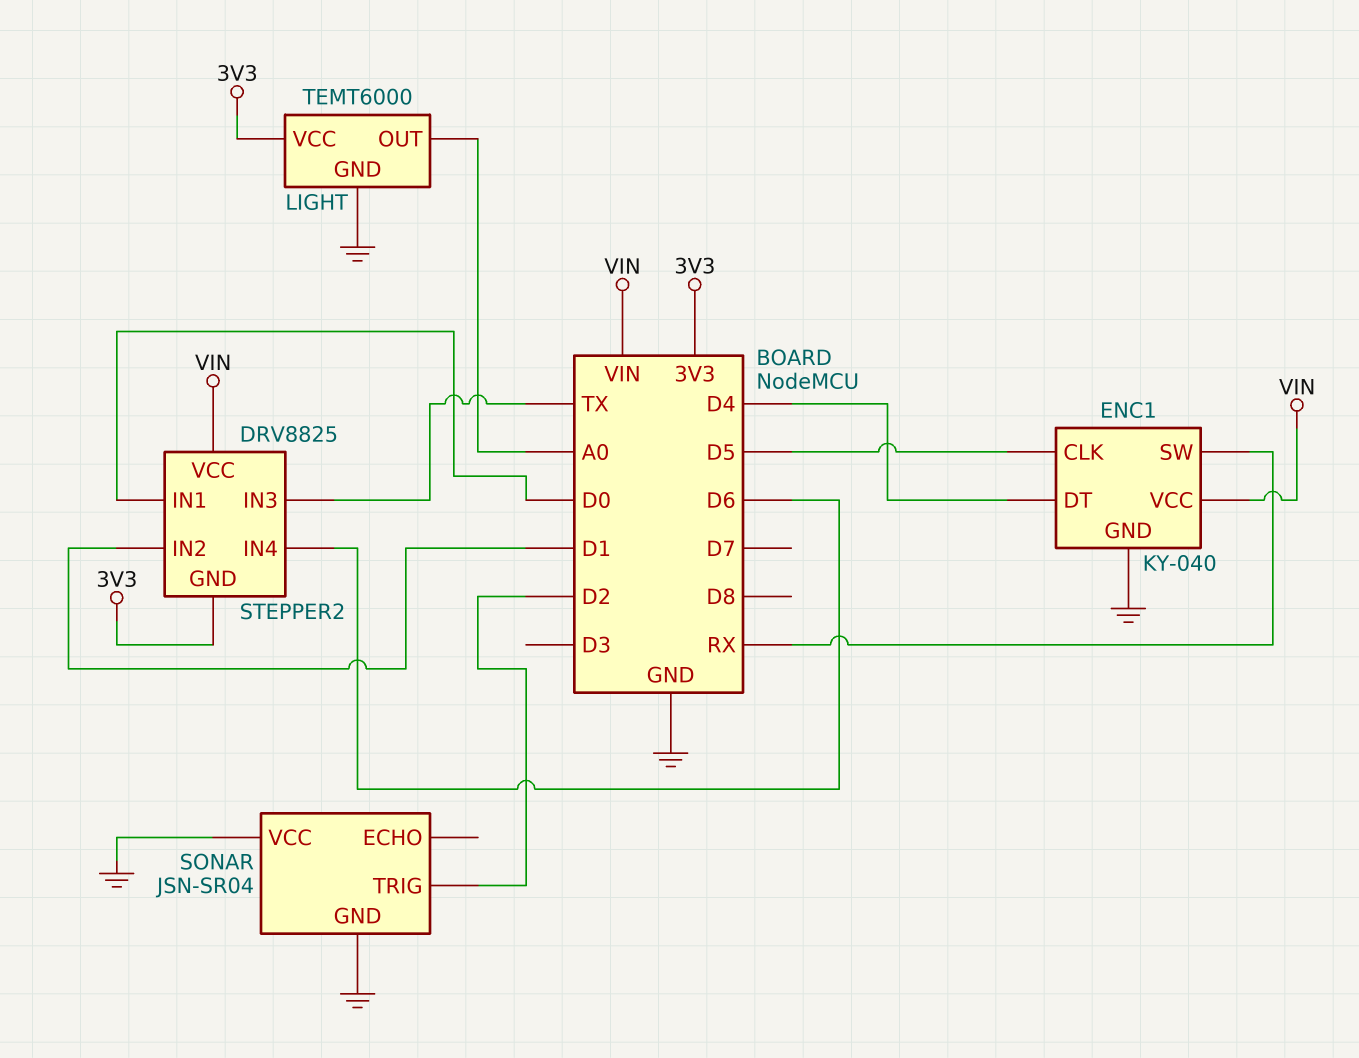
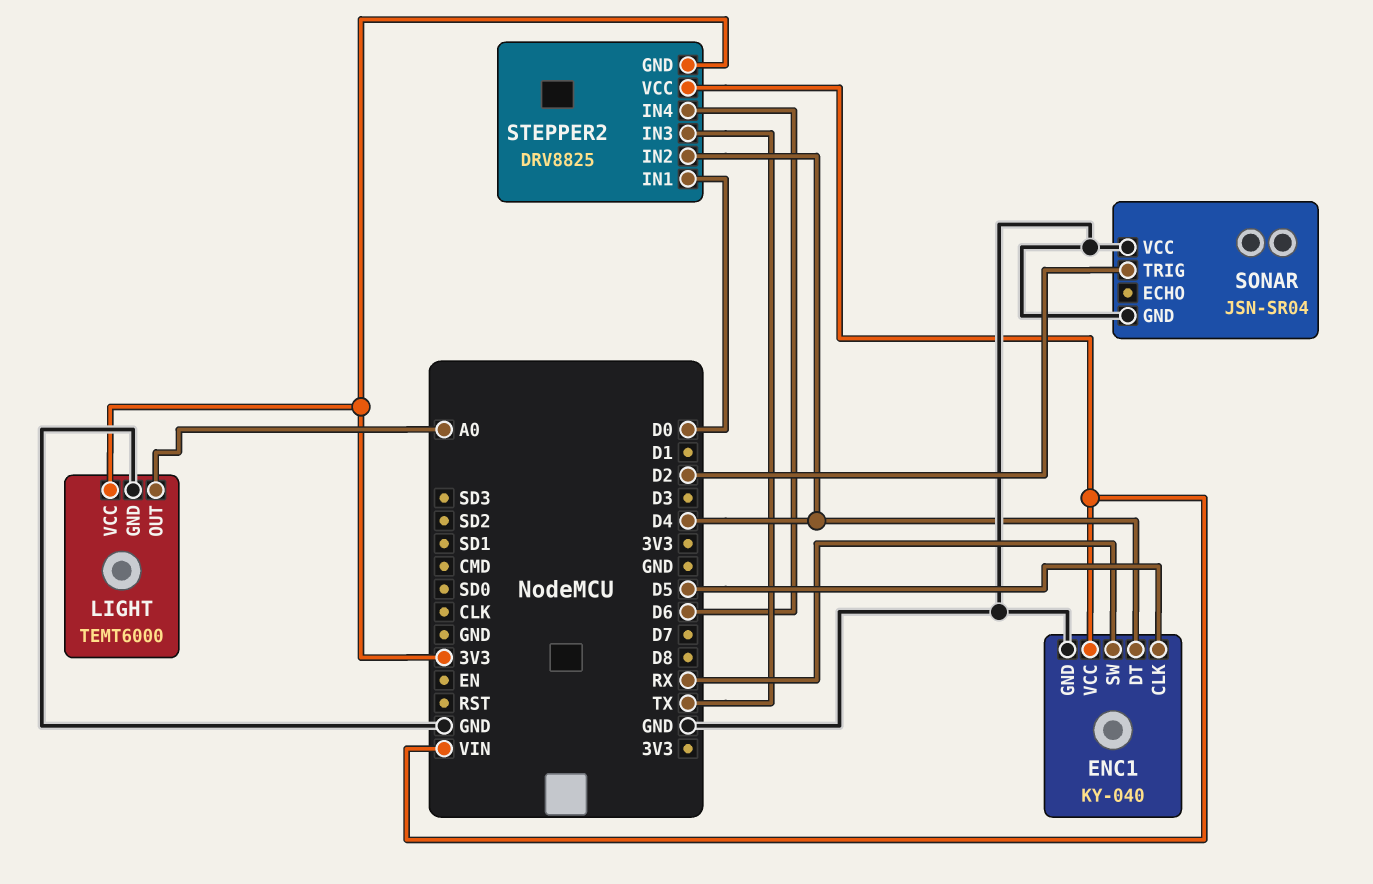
STEPPER2 pin IN2: D1 -> D4

